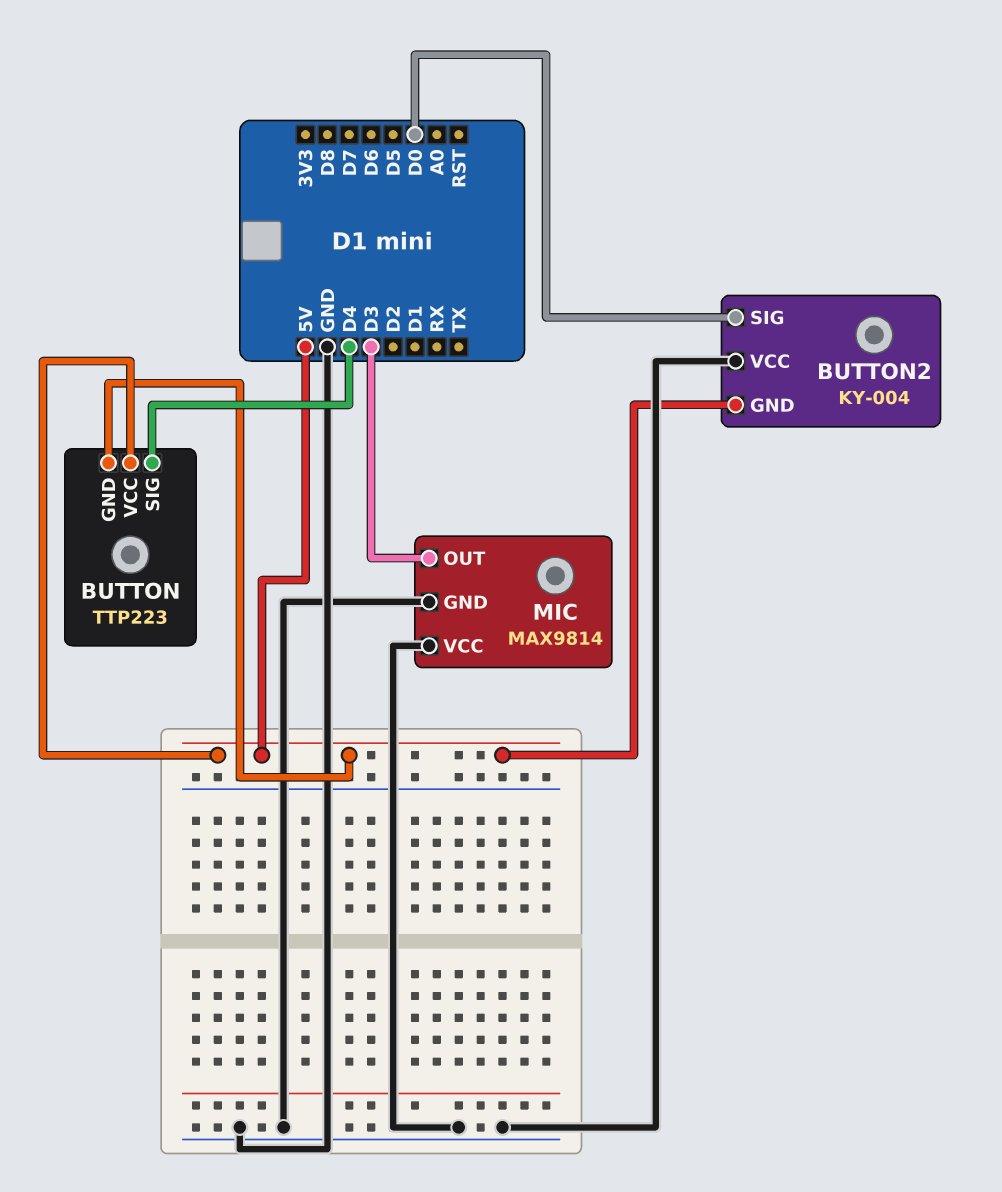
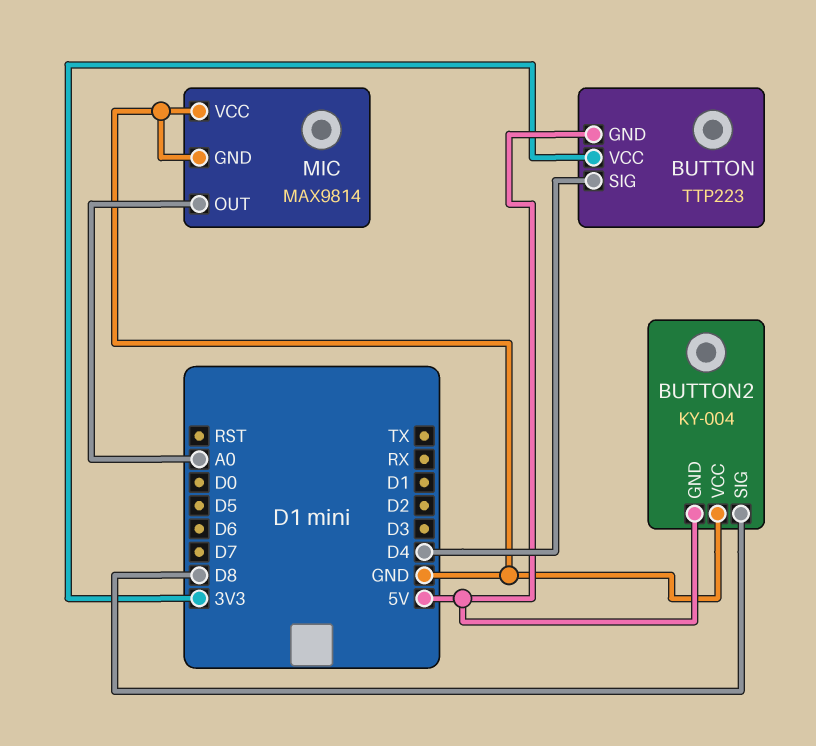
BUTTON pin VCC: 5V -> 3V3
BUTTON2 pin SIG: D0 -> D8
MIC pin OUT: D3 -> A0

